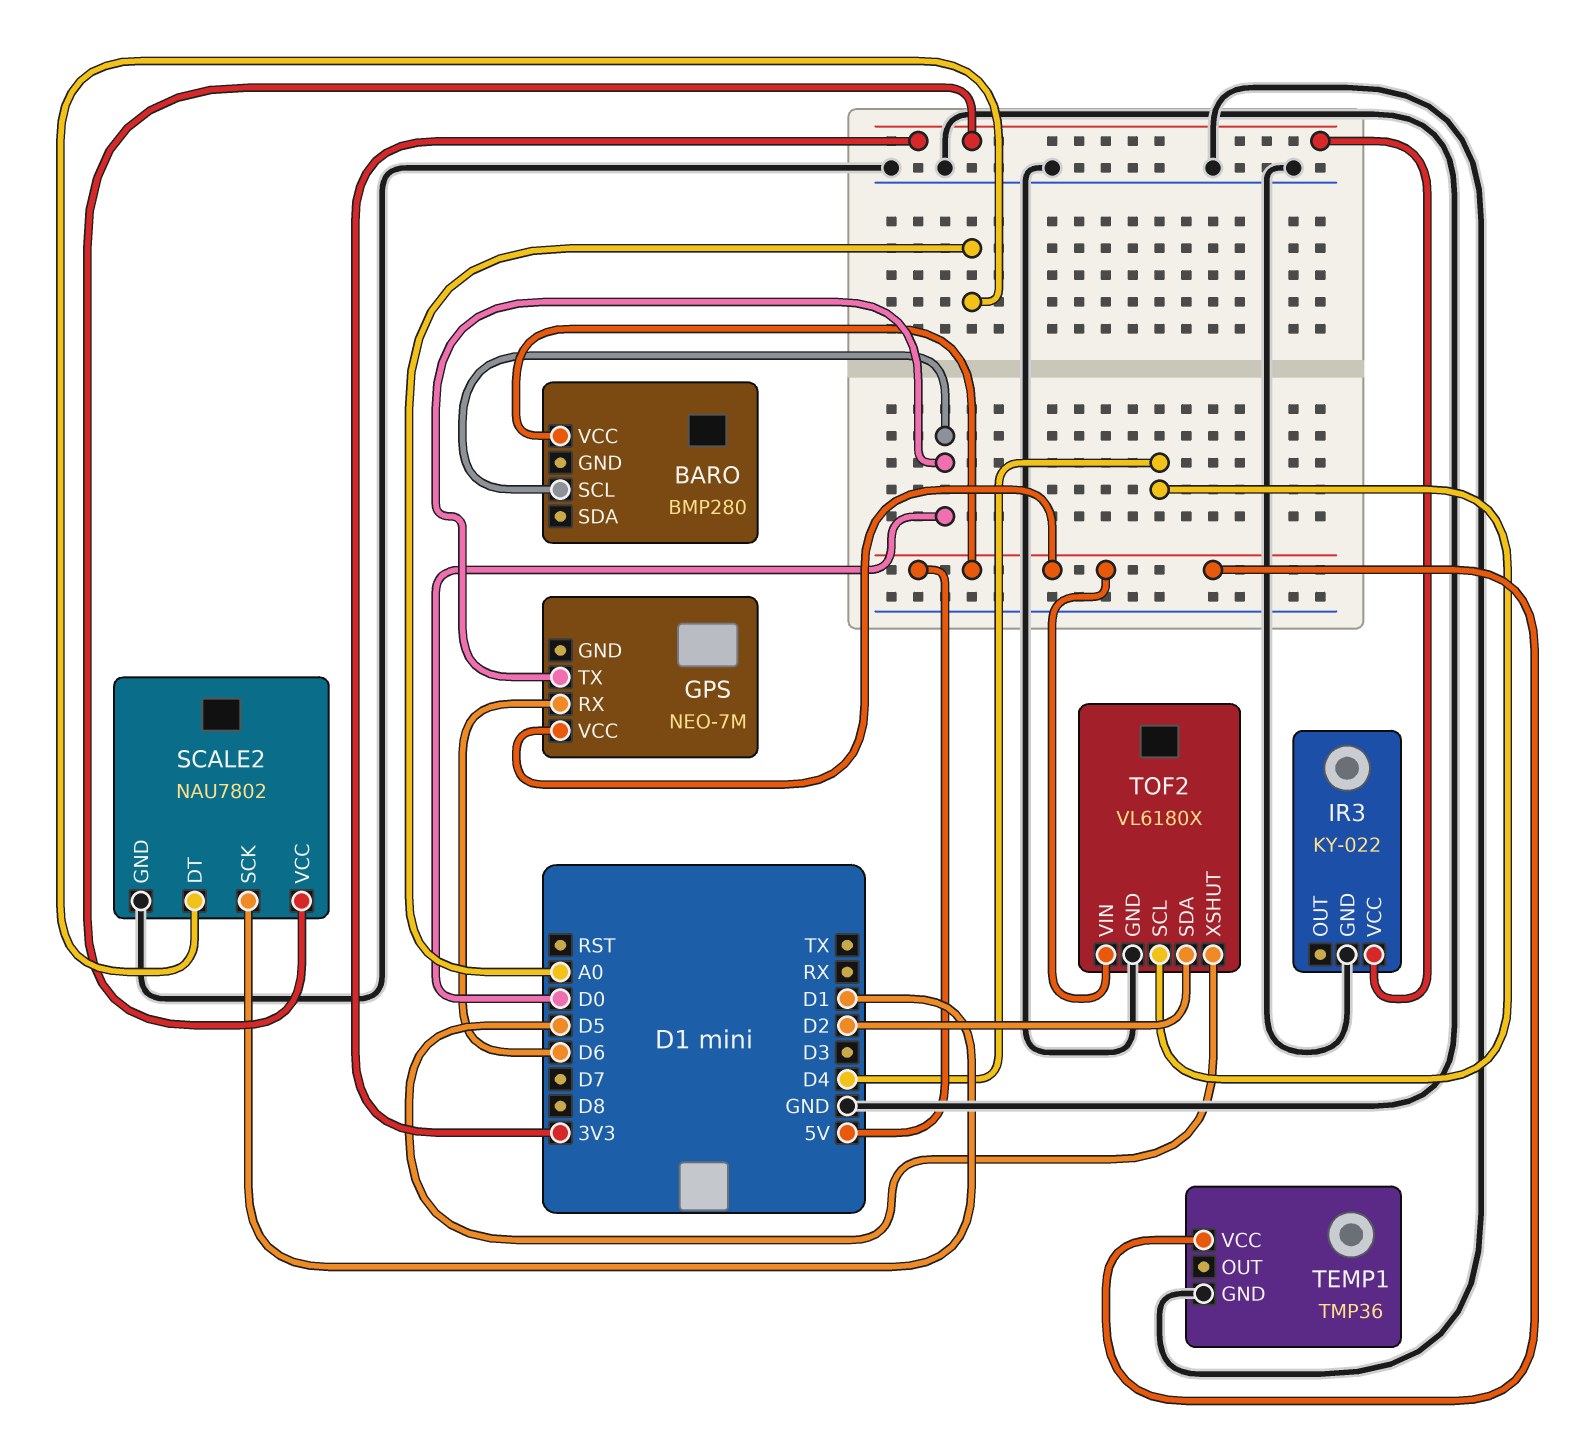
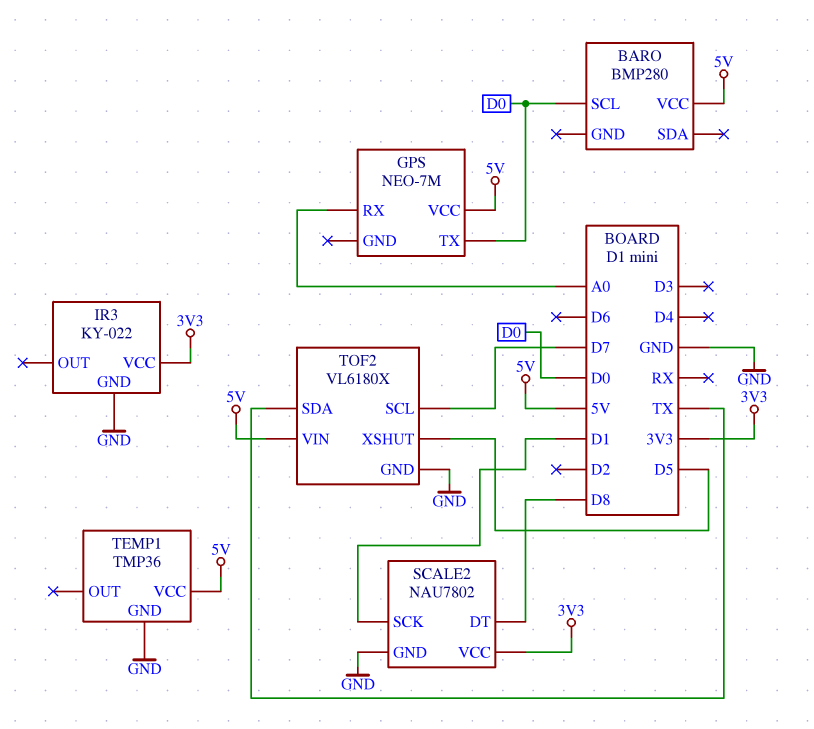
GPS pin RX: D6 -> A0
SCALE2 pin DT: A0 -> D8
TOF2 pin SCL: D4 -> D7
TOF2 pin SDA: D2 -> TX

